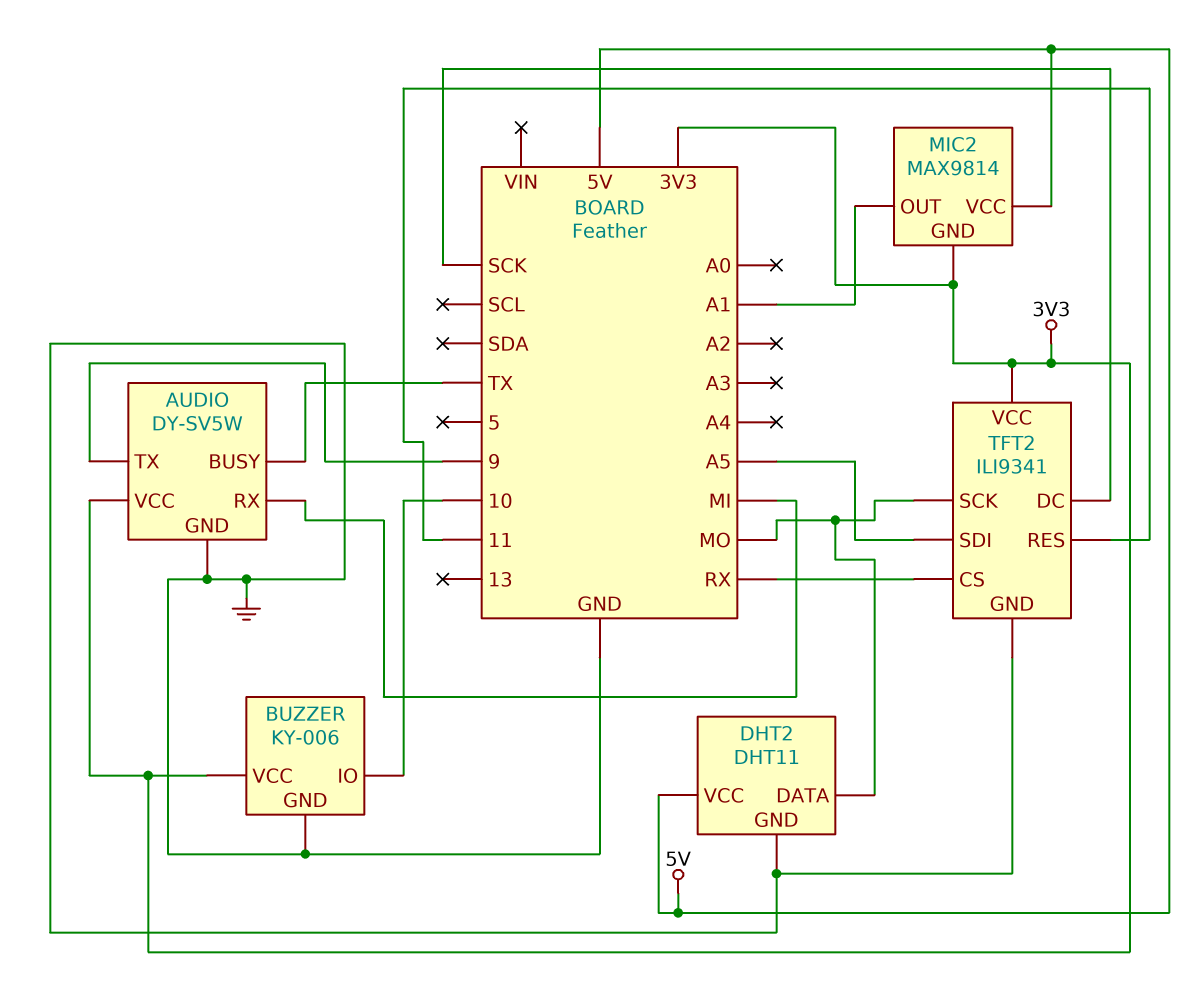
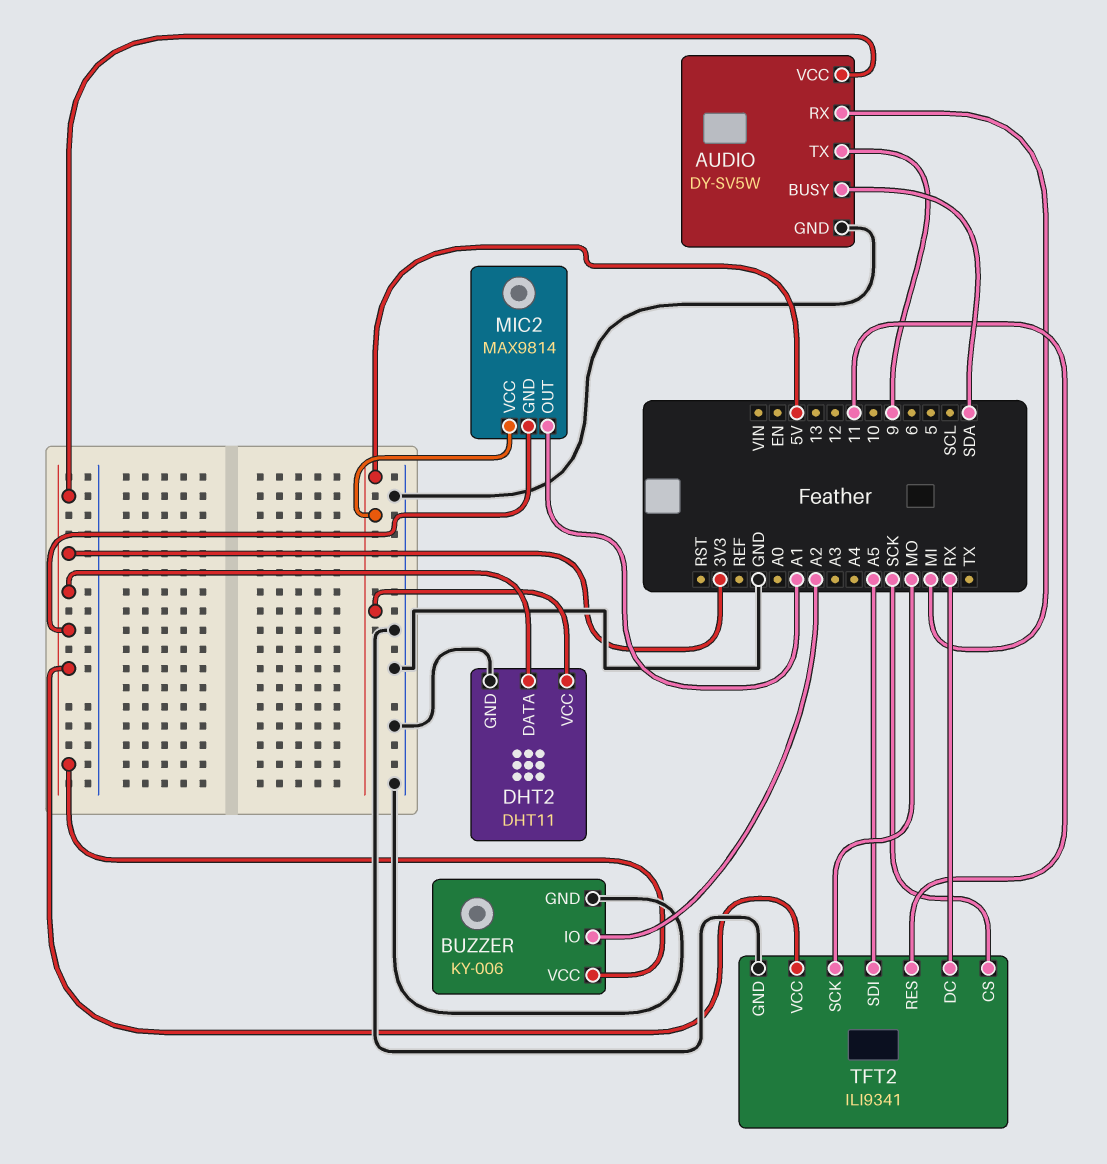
AUDIO pin BUSY: TX -> SDA
BUZZER pin IO: 10 -> A2
DHT2 pin DATA: MO -> 3V3
TFT2 pin CS: RX -> SCK
TFT2 pin DC: SCK -> RX

